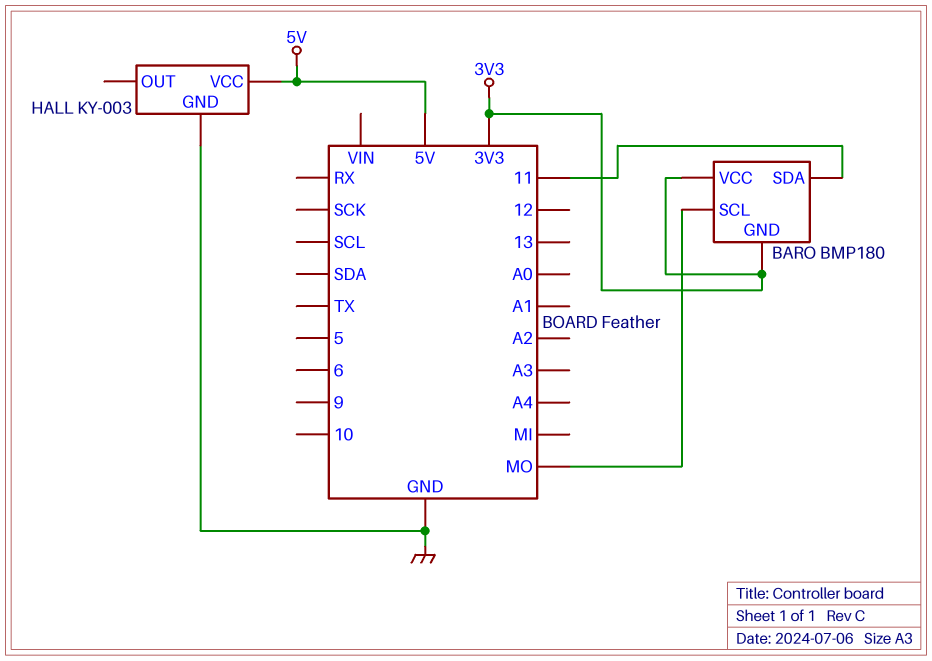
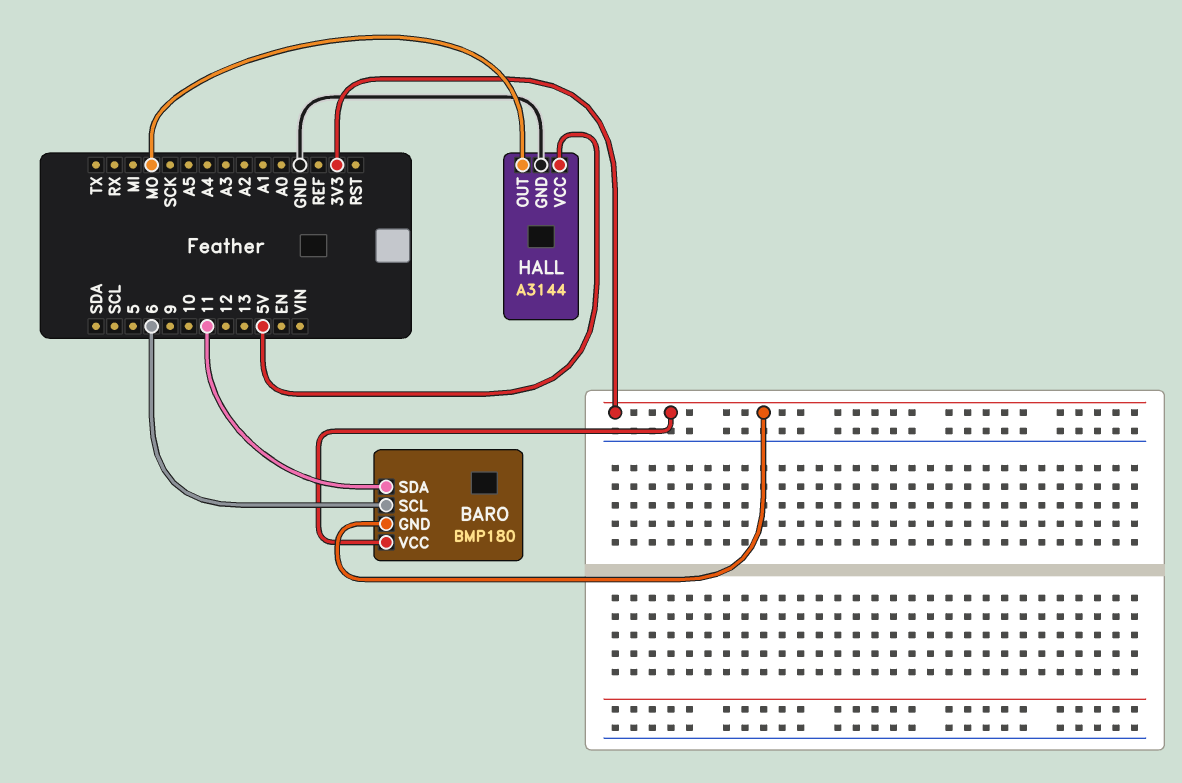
BARO pin SCL: MO -> 6
HALL: KY-003 -> A3144
HALL pin OUT: none -> MO

